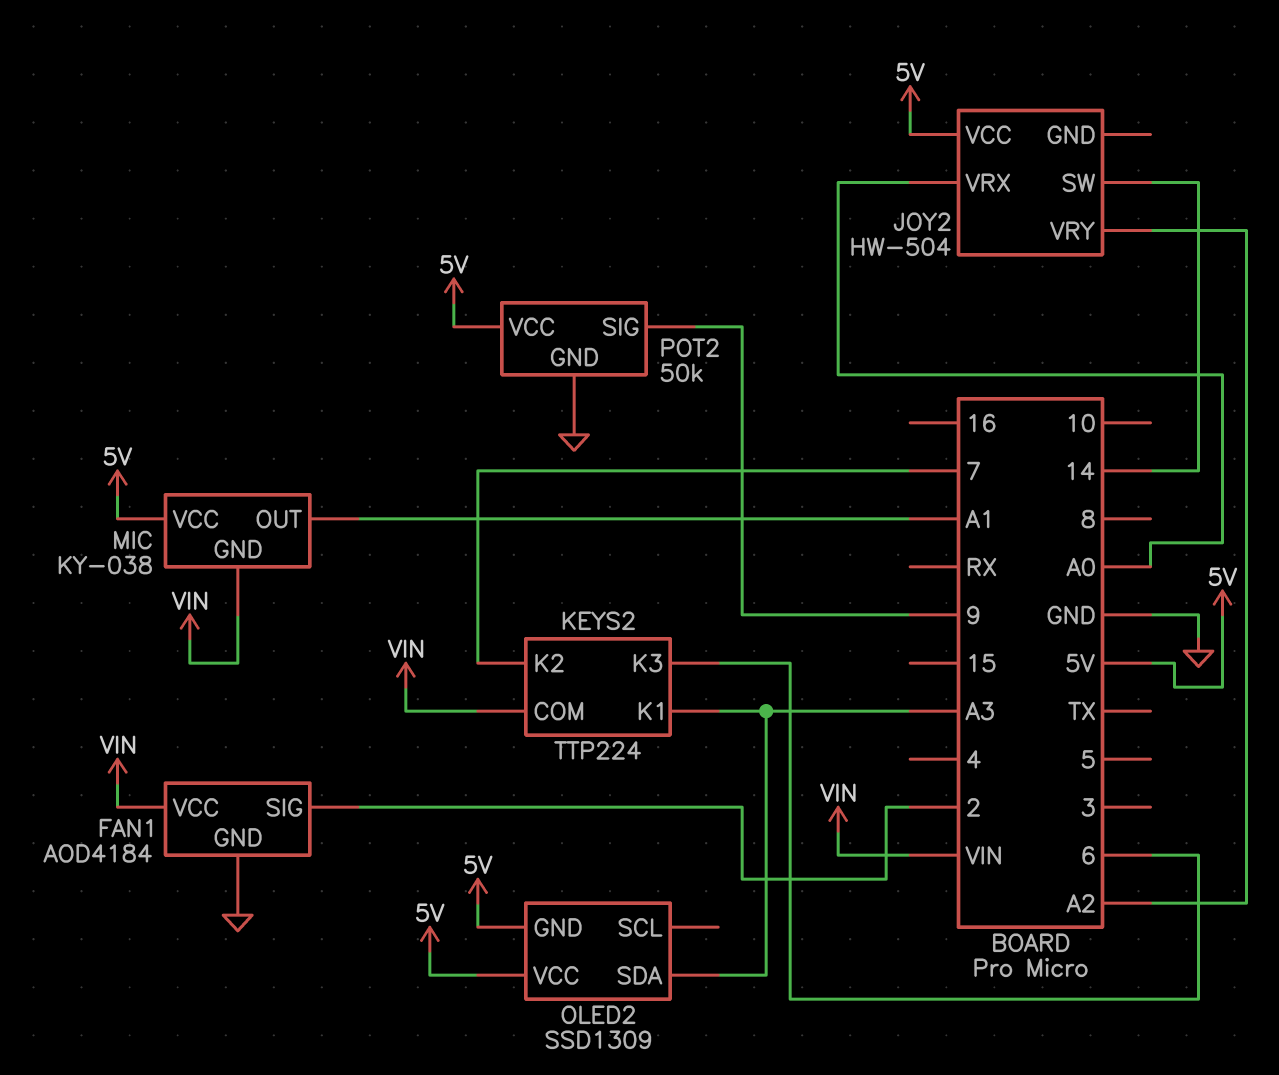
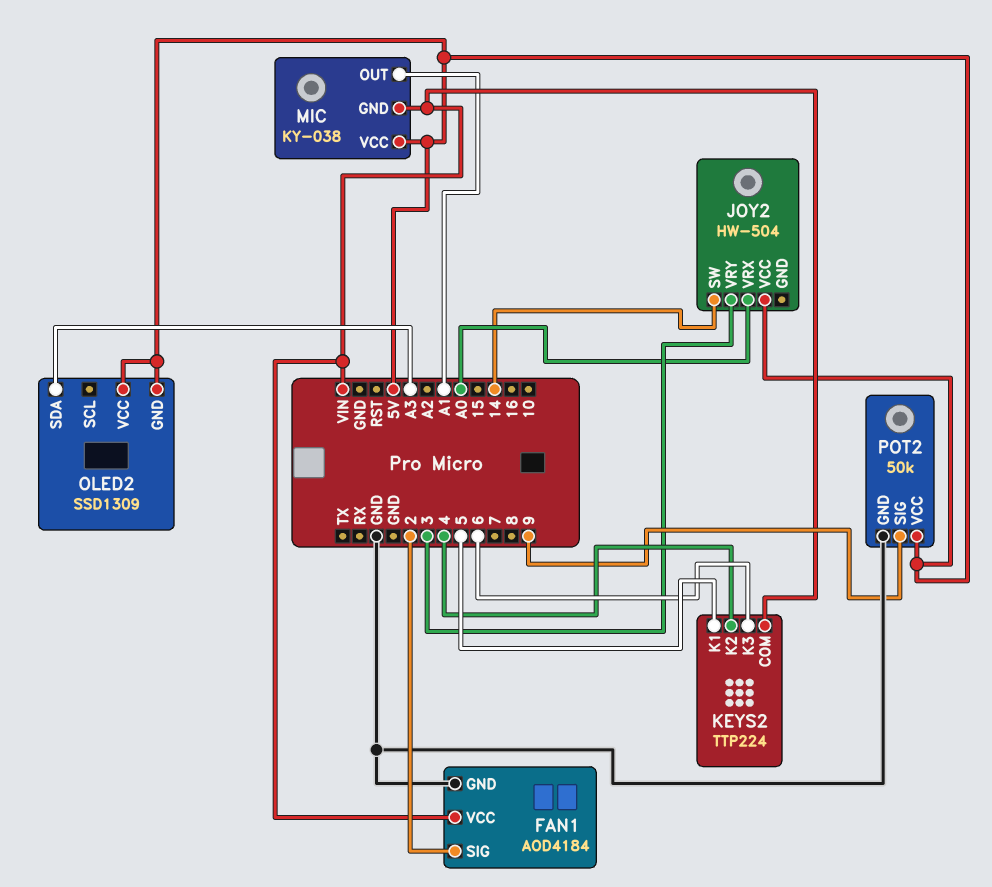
JOY2 pin VRY: A2 -> 3
KEYS2 pin K1: A3 -> 5
KEYS2 pin K2: 7 -> 4

